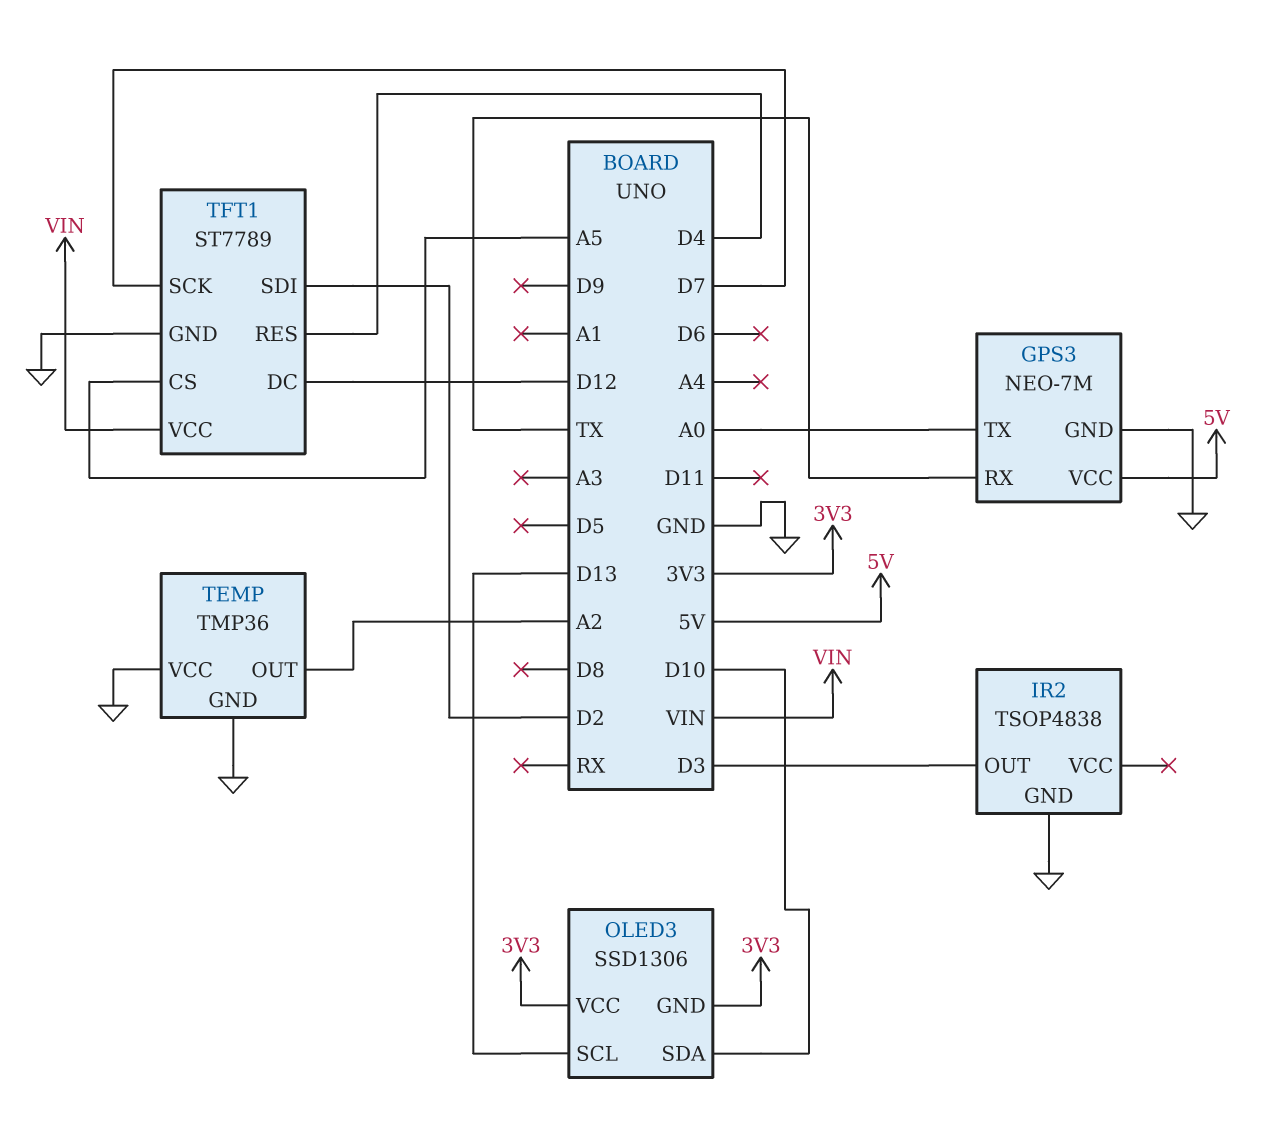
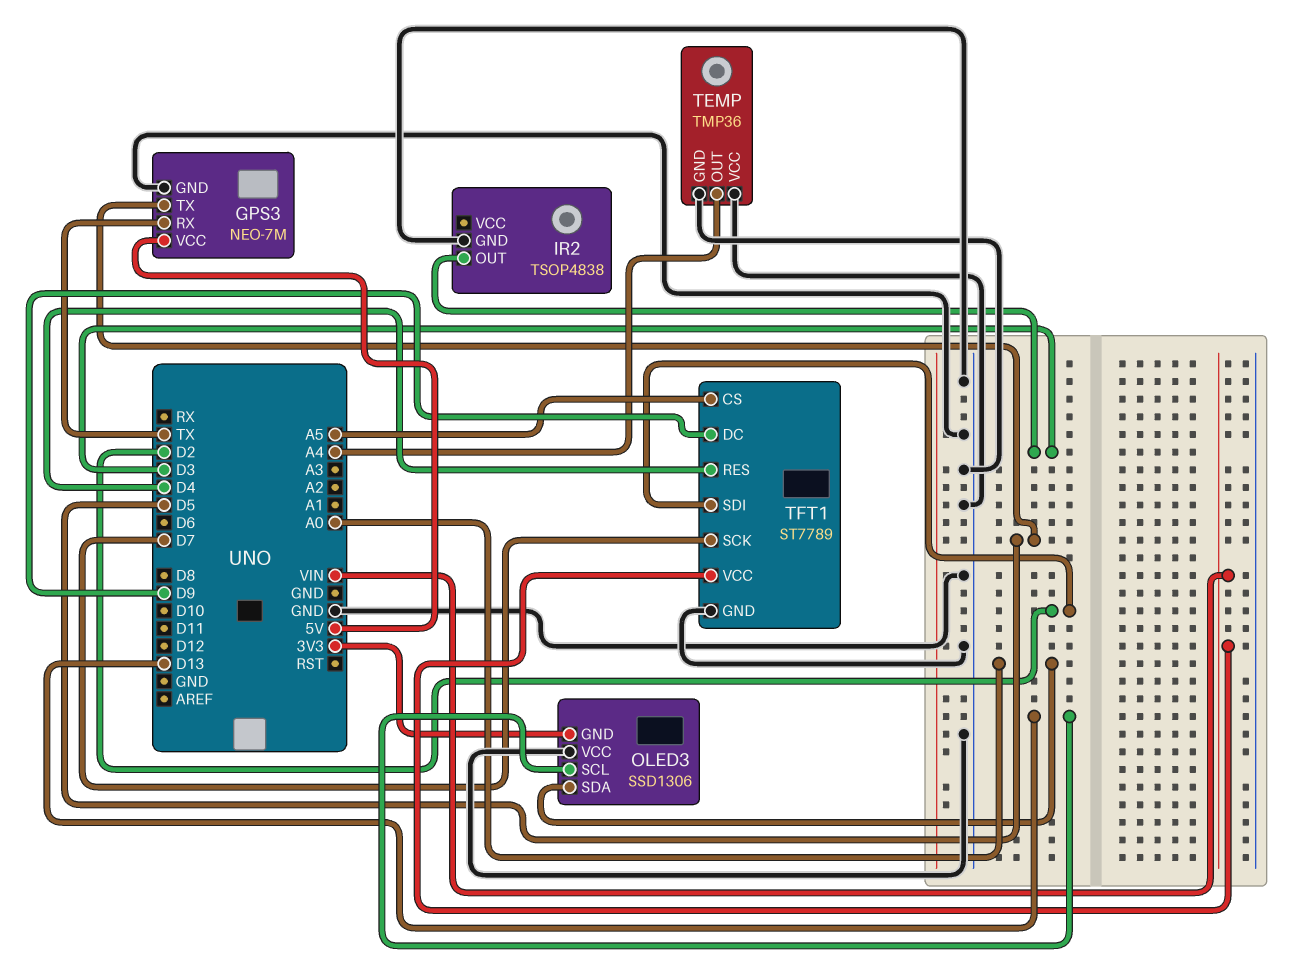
GPS3 pin TX: A0 -> D5
OLED3 pin SDA: D10 -> A0
OLED3 pin VCC: 3V3 -> GND
TEMP pin OUT: A2 -> A4
TFT1 pin DC: D12 -> D9

